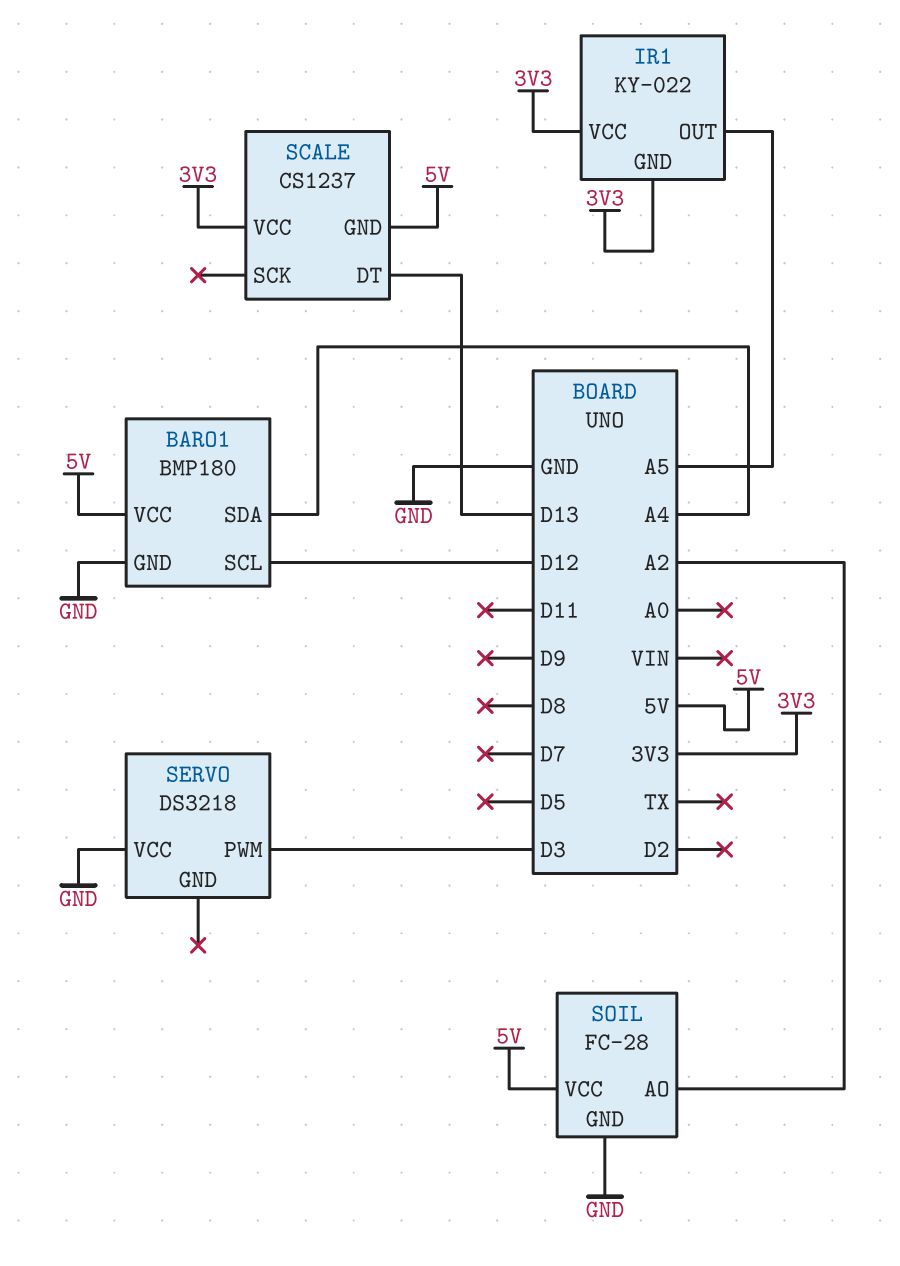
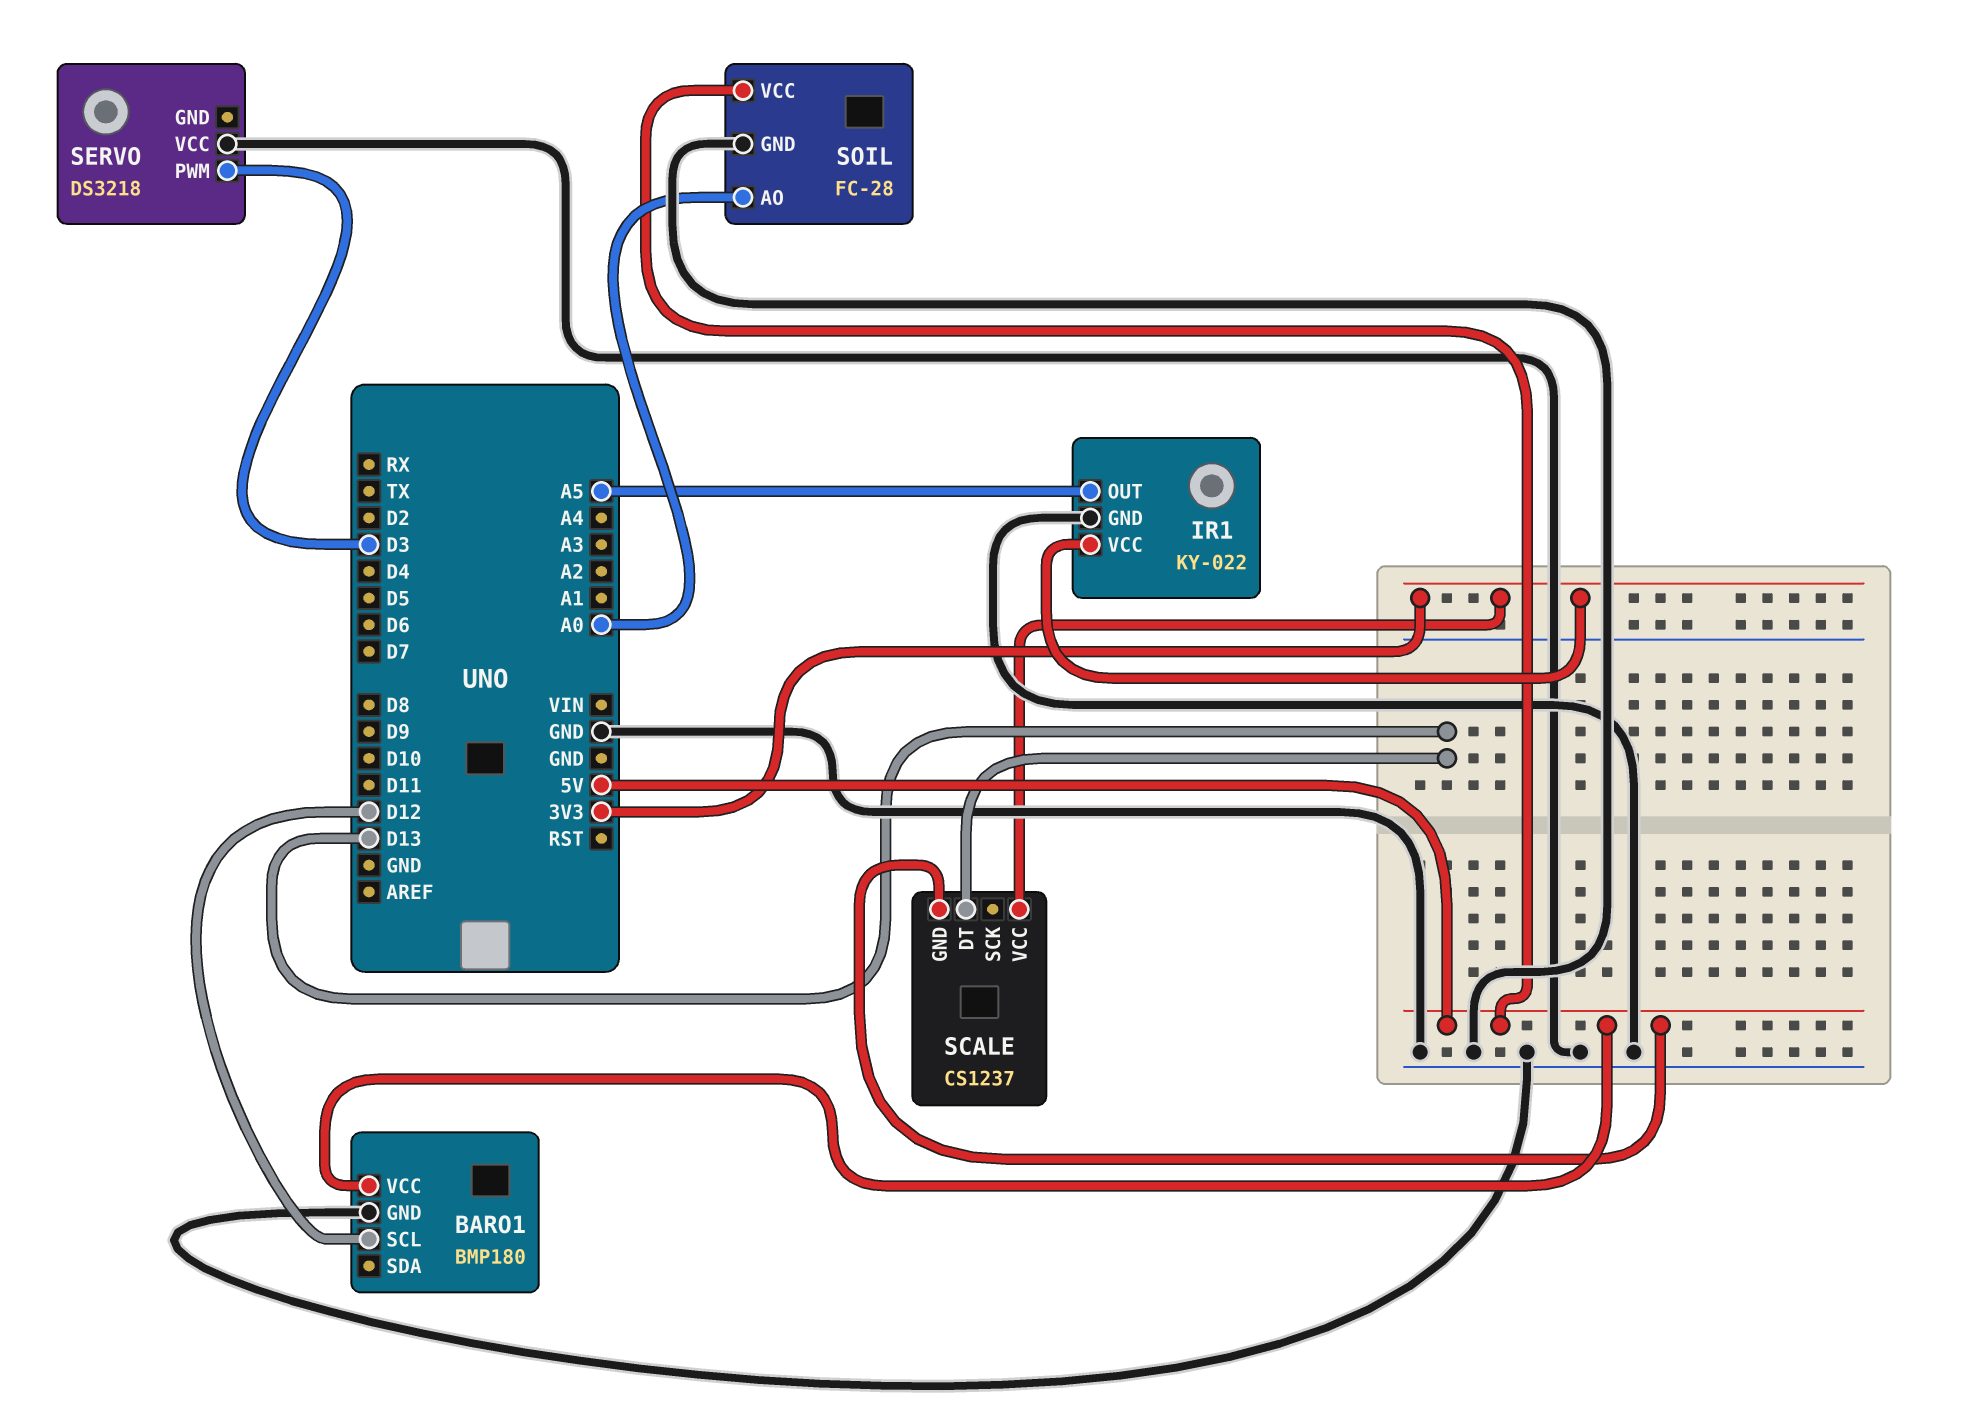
BARO1 pin SDA: A4 -> none
IR1 pin GND: 3V3 -> GND
SOIL pin AO: A2 -> A0

